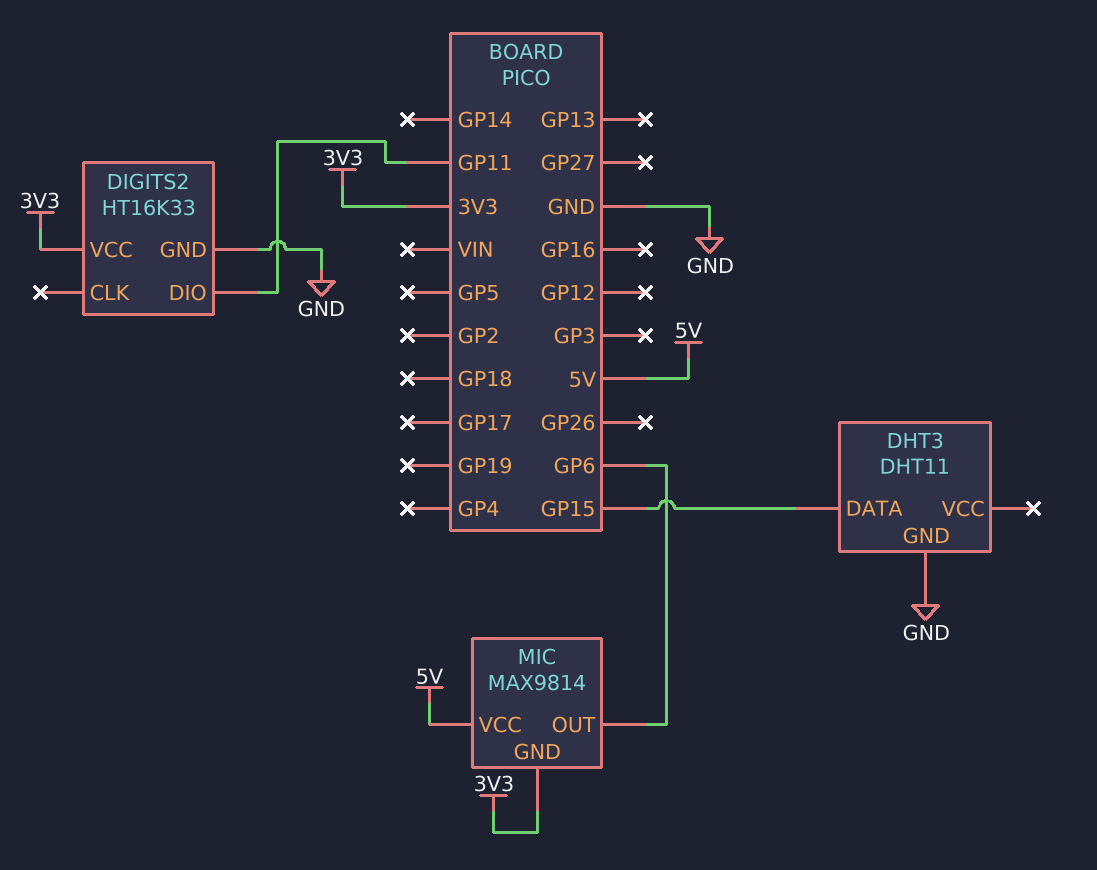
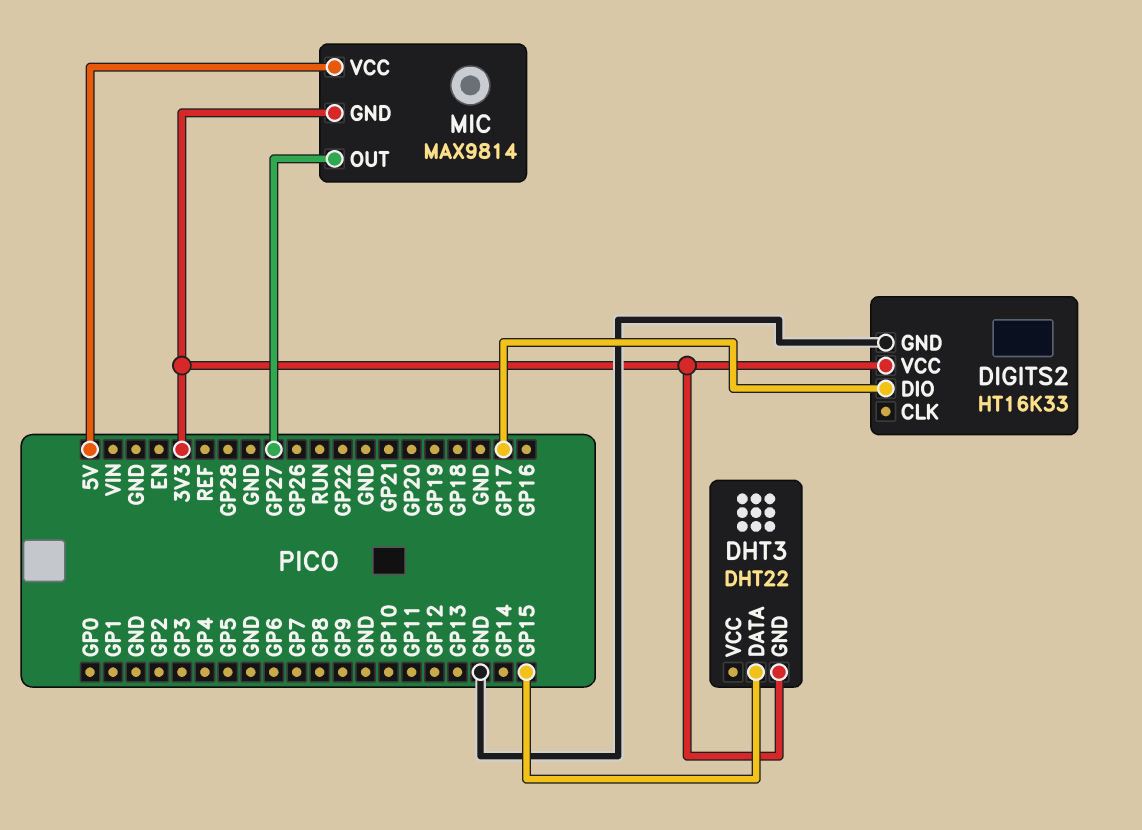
DHT3: DHT11 -> DHT22
DHT3 pin GND: GND -> 3V3
DIGITS2 pin DIO: GP11 -> GP17
MIC pin OUT: GP6 -> GP27

